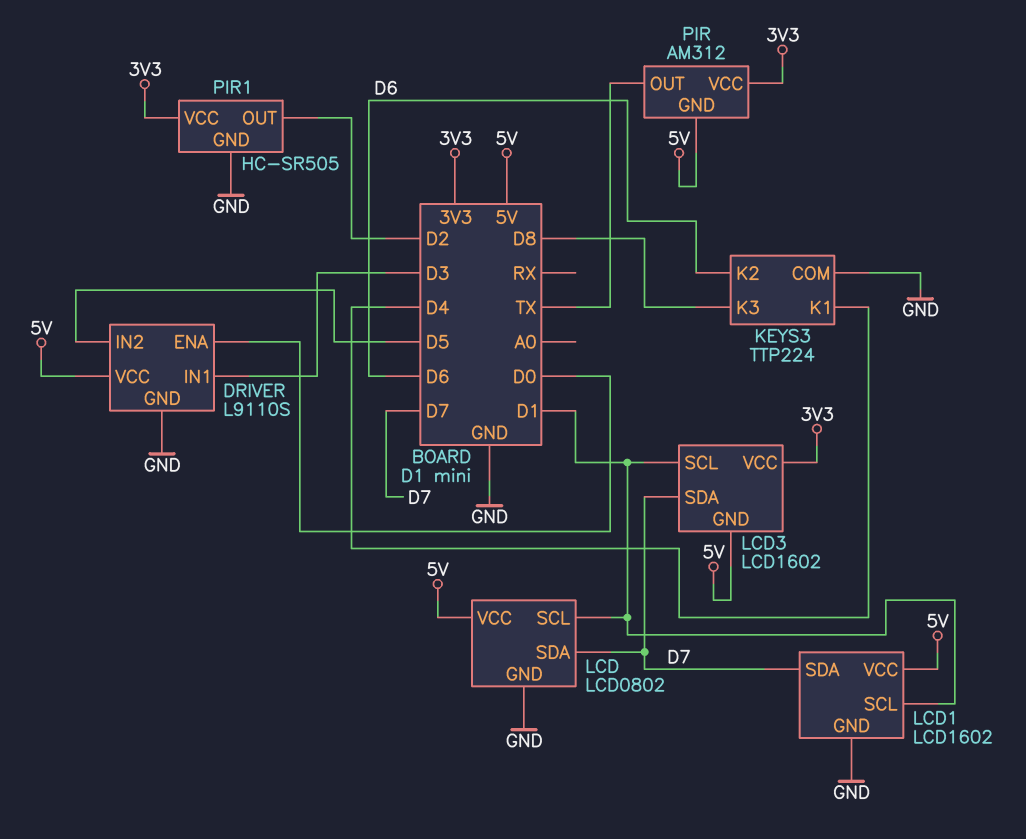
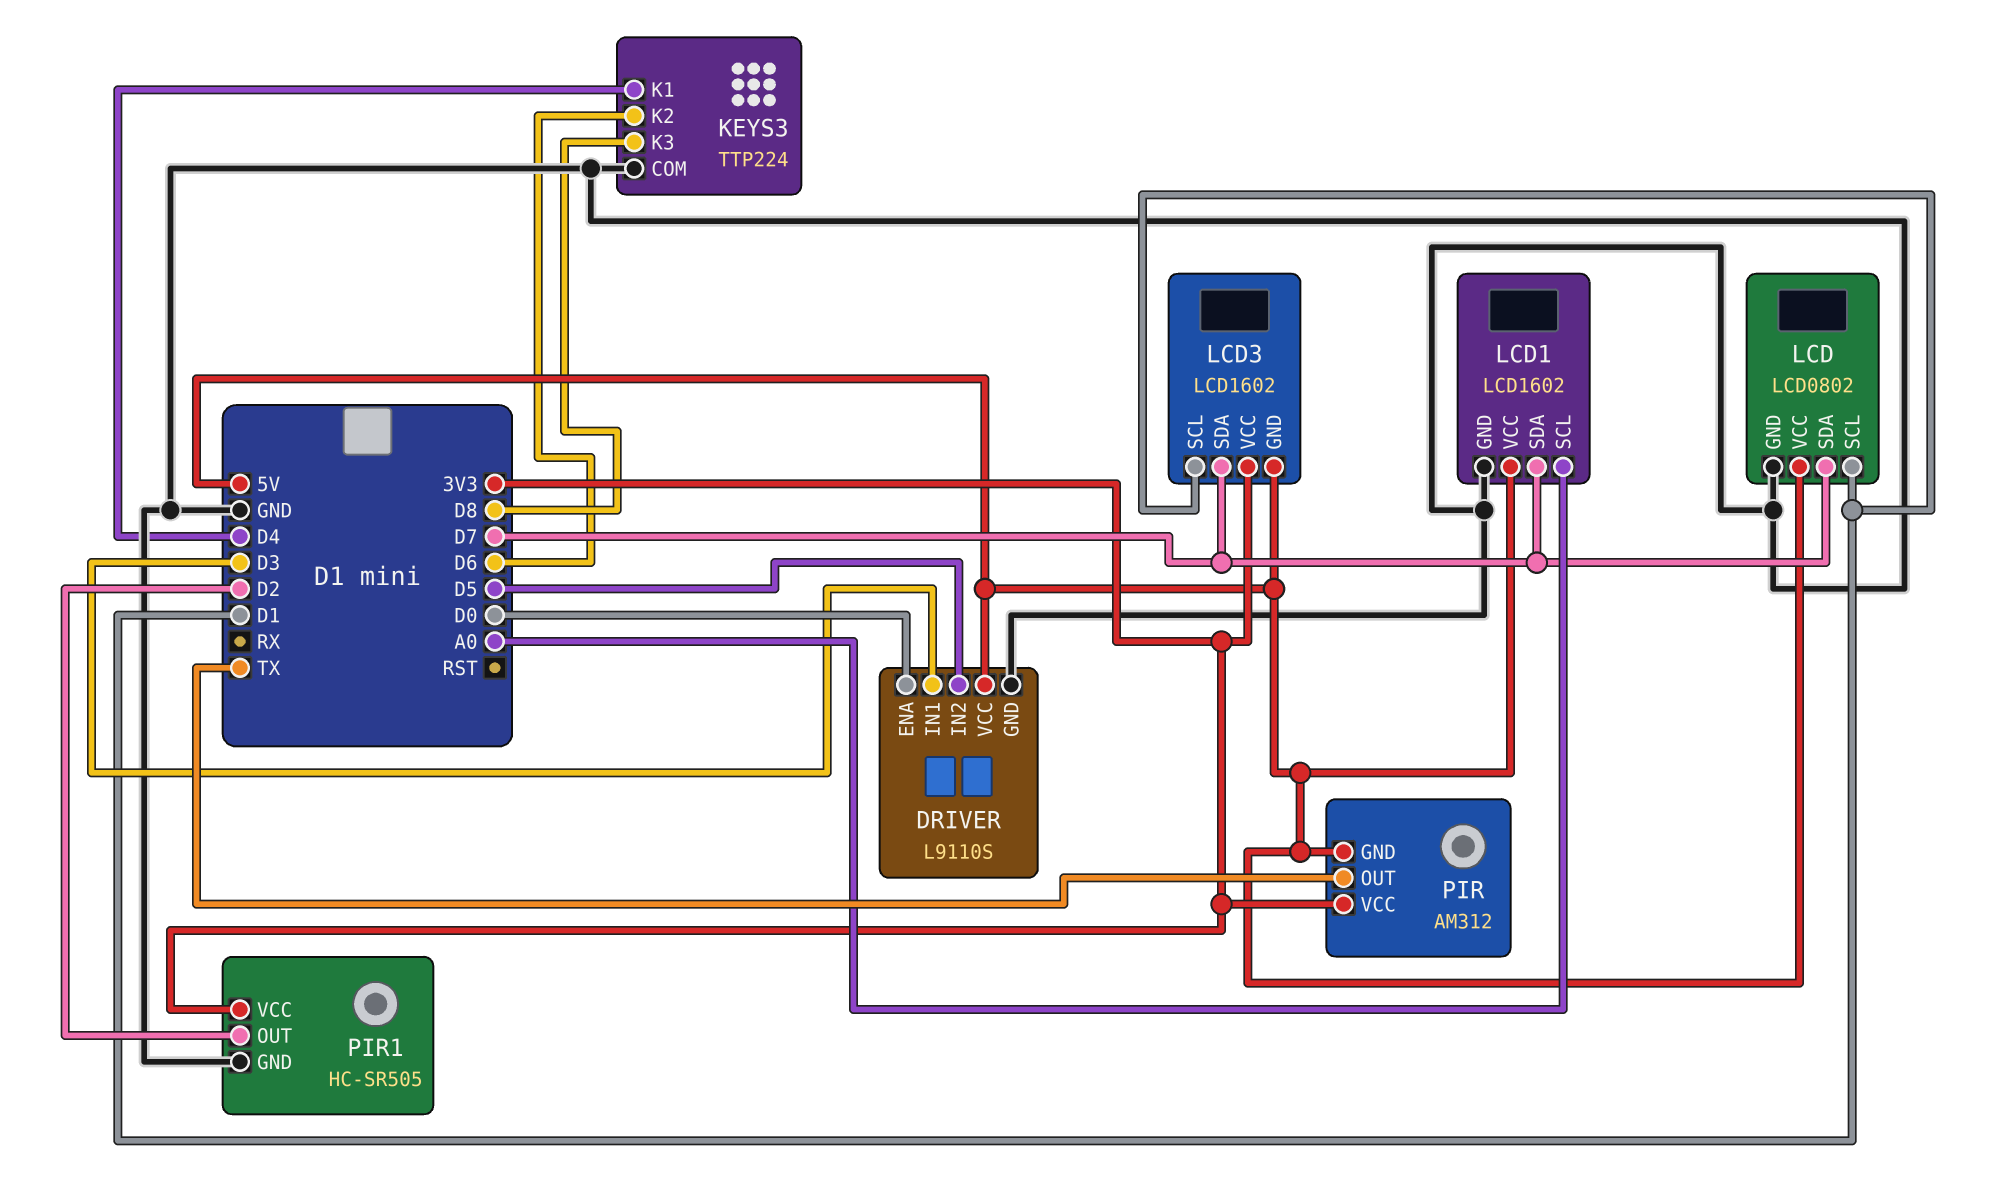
LCD1 pin SCL: D1 -> A0

